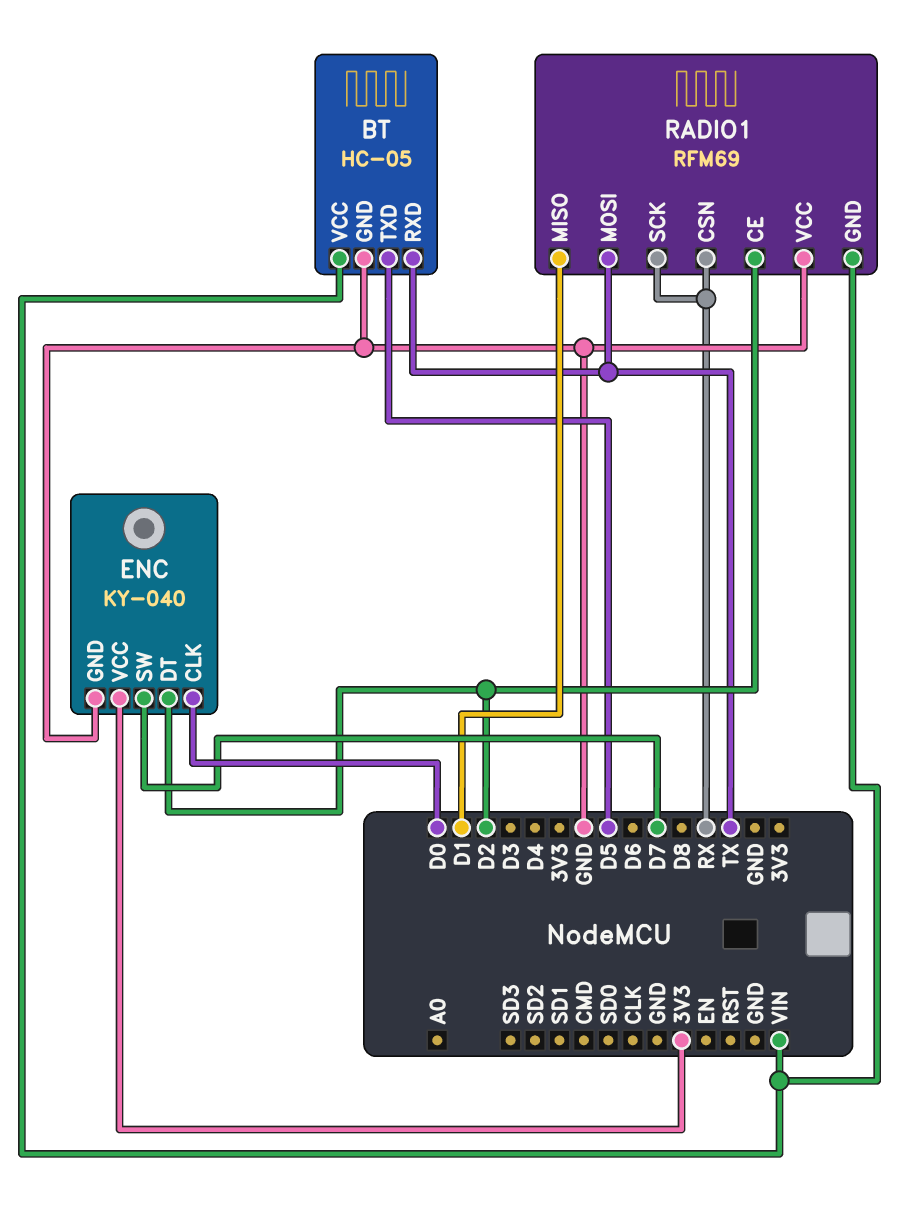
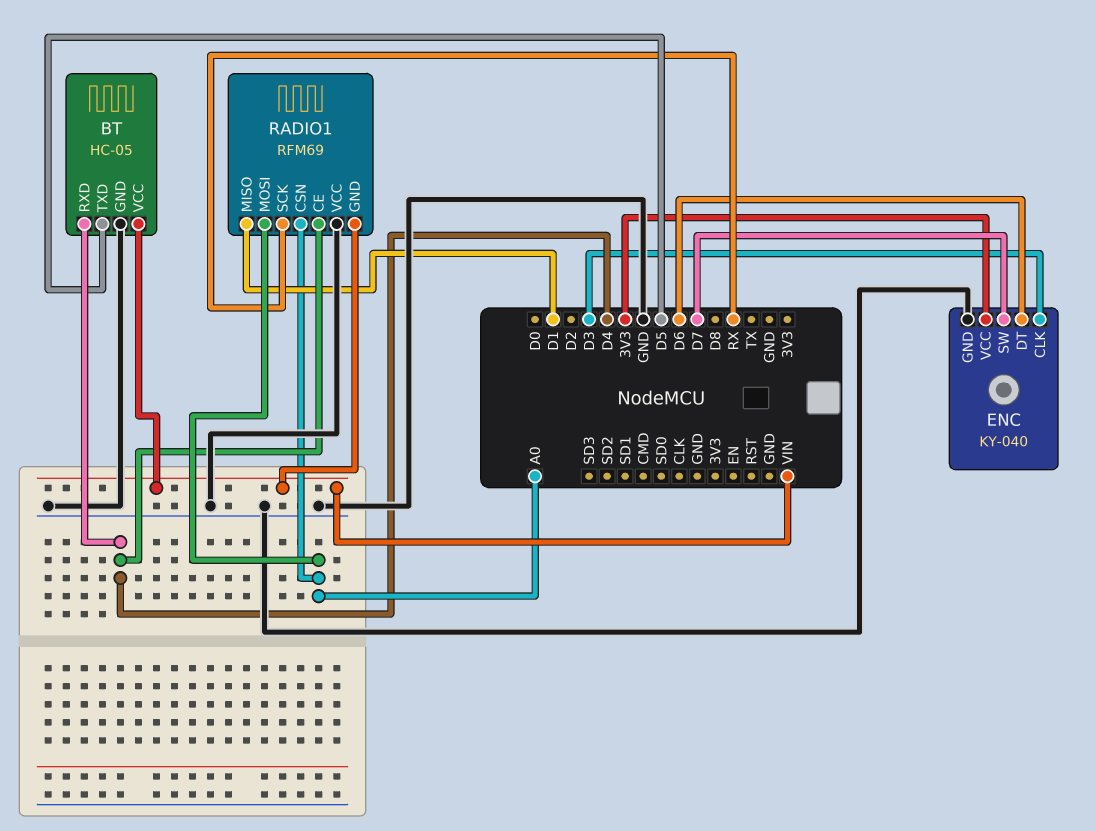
BT pin RXD: TX -> D4
ENC pin CLK: D0 -> D3
ENC pin DT: D2 -> D6
RADIO1 pin CE: D2 -> D4
RADIO1 pin CSN: RX -> A0
RADIO1 pin MOSI: TX -> A0

